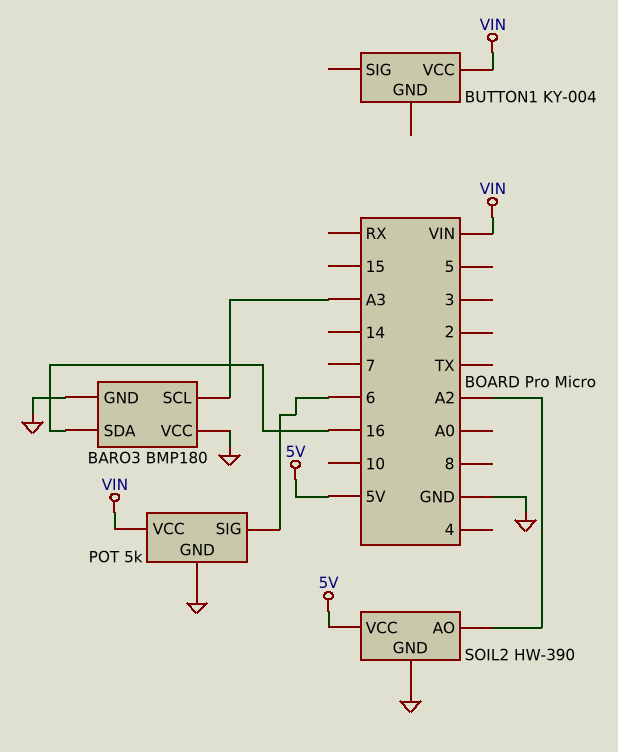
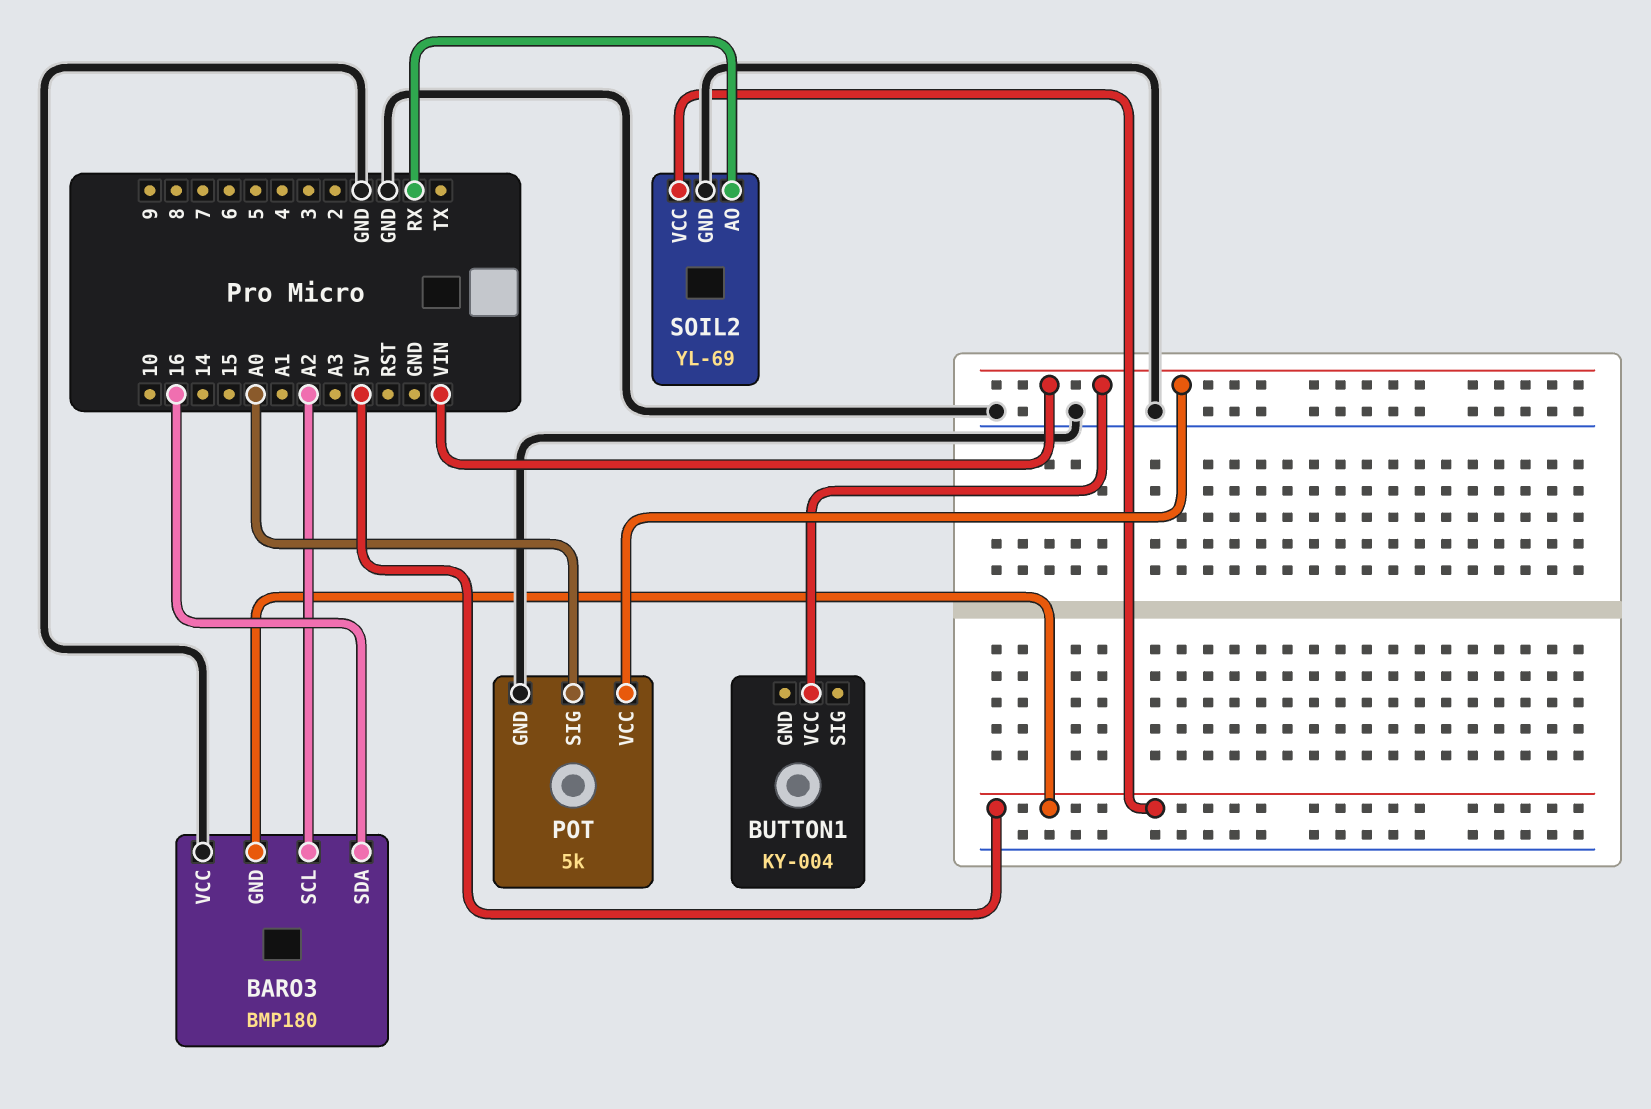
BARO3 pin GND: GND -> 5V
BARO3 pin SCL: A3 -> A2
POT pin SIG: 6 -> A0
SOIL2: HW-390 -> YL-69
SOIL2 pin AO: A2 -> RX

